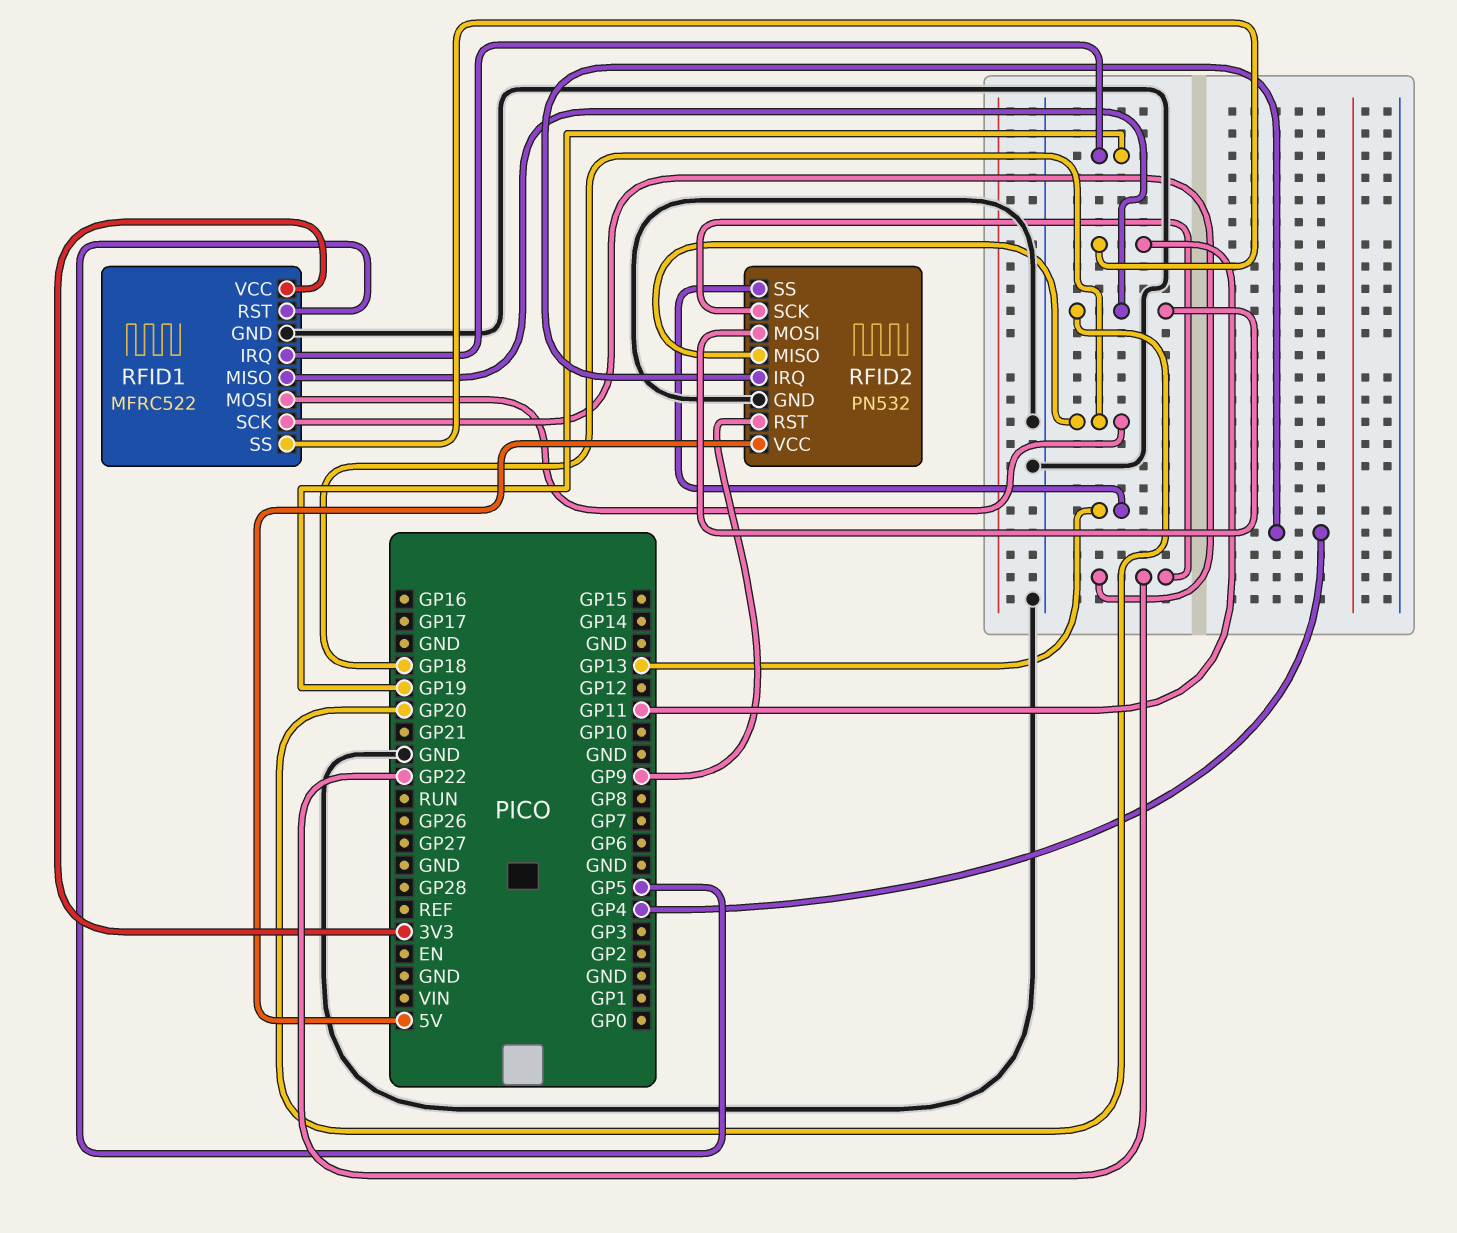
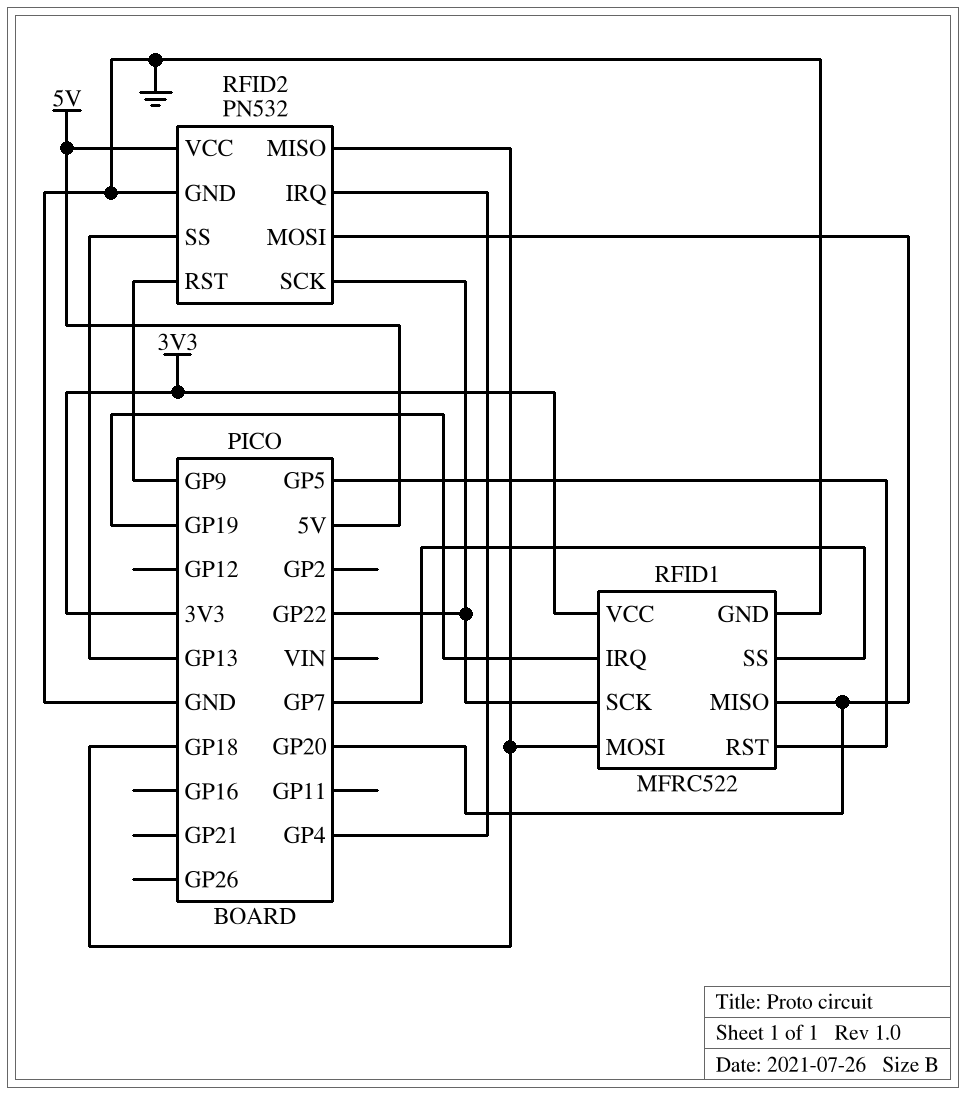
RFID1 pin SS: GP11 -> GP7

